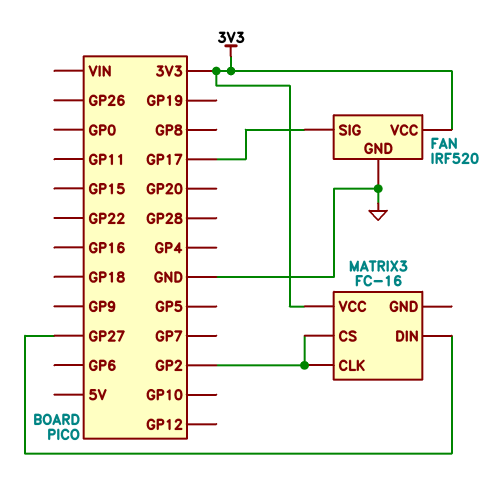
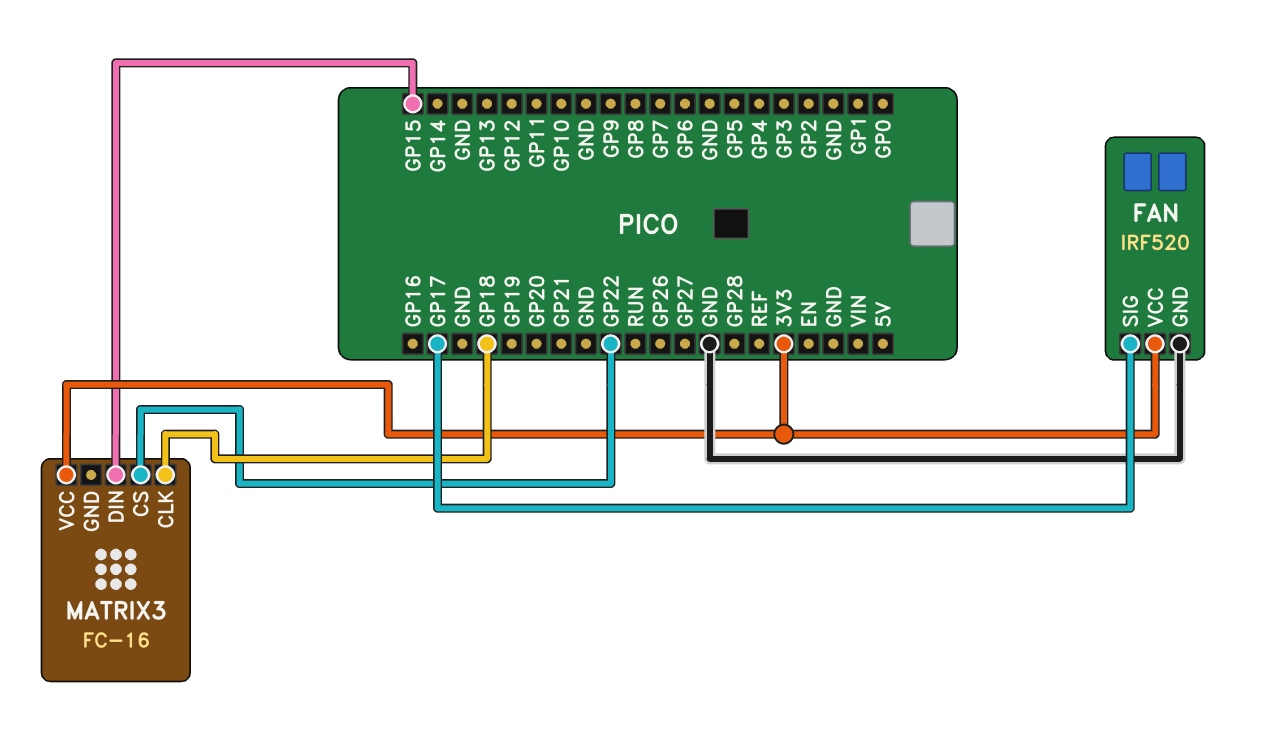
MATRIX3 pin CLK: GP2 -> GP18
MATRIX3 pin CS: GP2 -> GP22
MATRIX3 pin DIN: GP27 -> GP15

